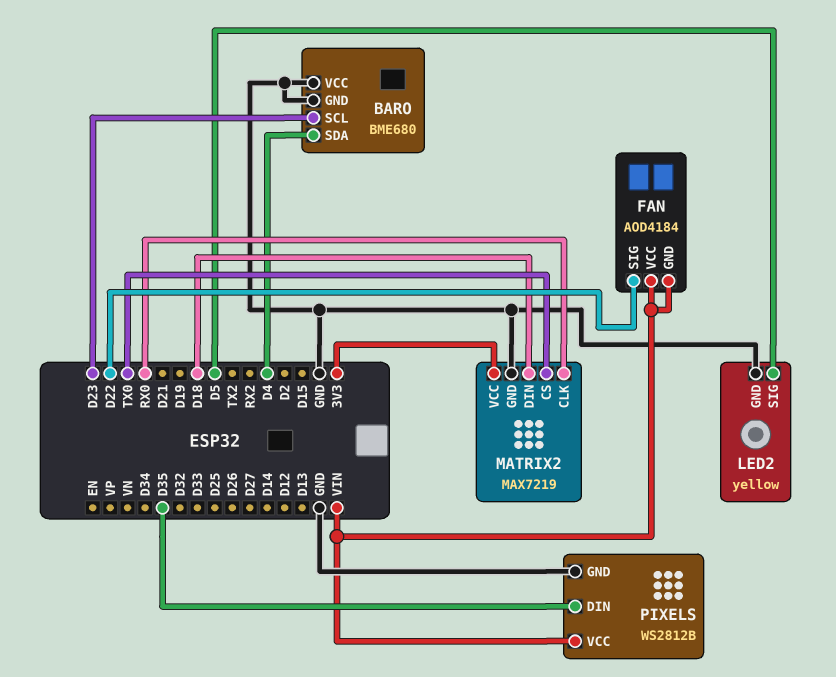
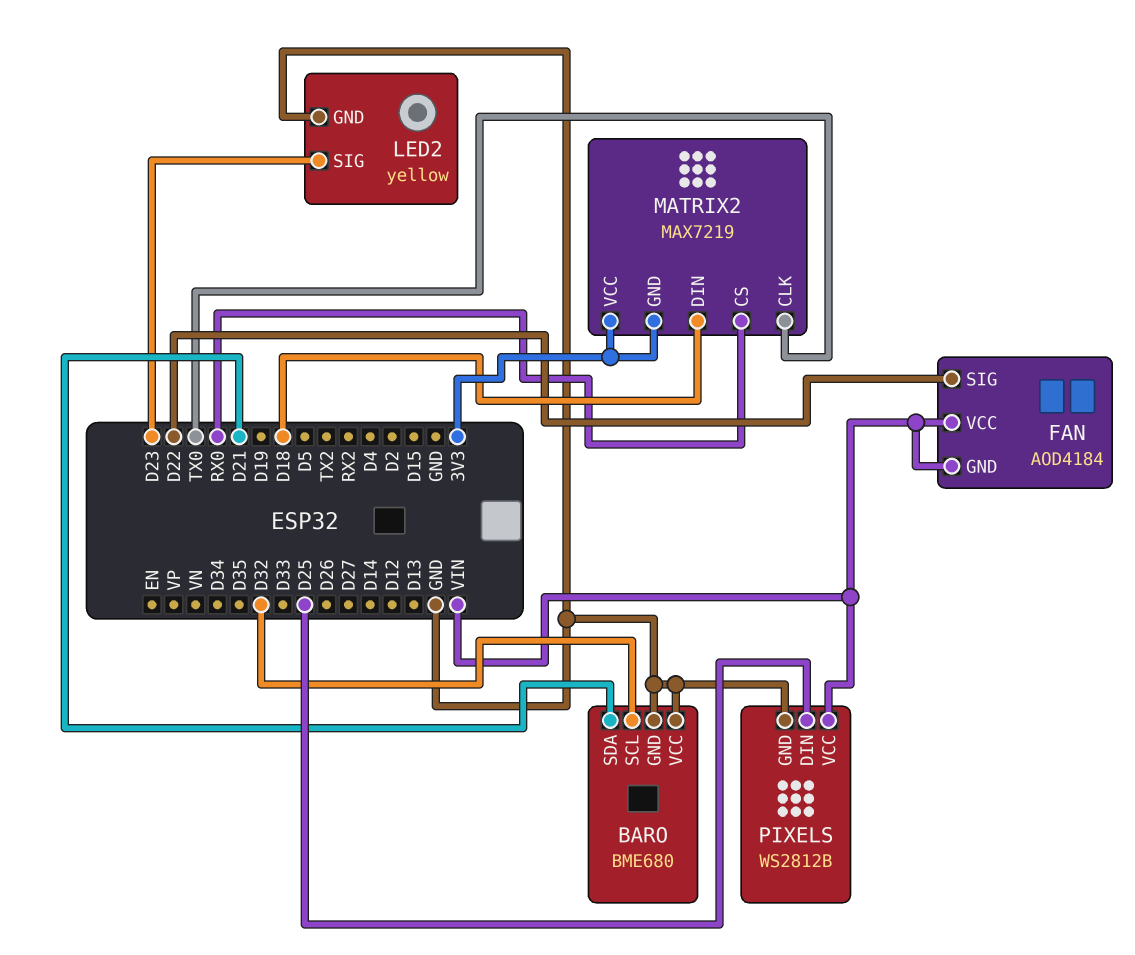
BARO pin SCL: D23 -> D32
BARO pin SDA: D4 -> D21
LED2 pin SIG: D5 -> D23
MATRIX2 pin CLK: RX0 -> TX0
MATRIX2 pin CS: TX0 -> RX0
MATRIX2 pin GND: GND -> 3V3
PIXELS pin DIN: D35 -> D25

